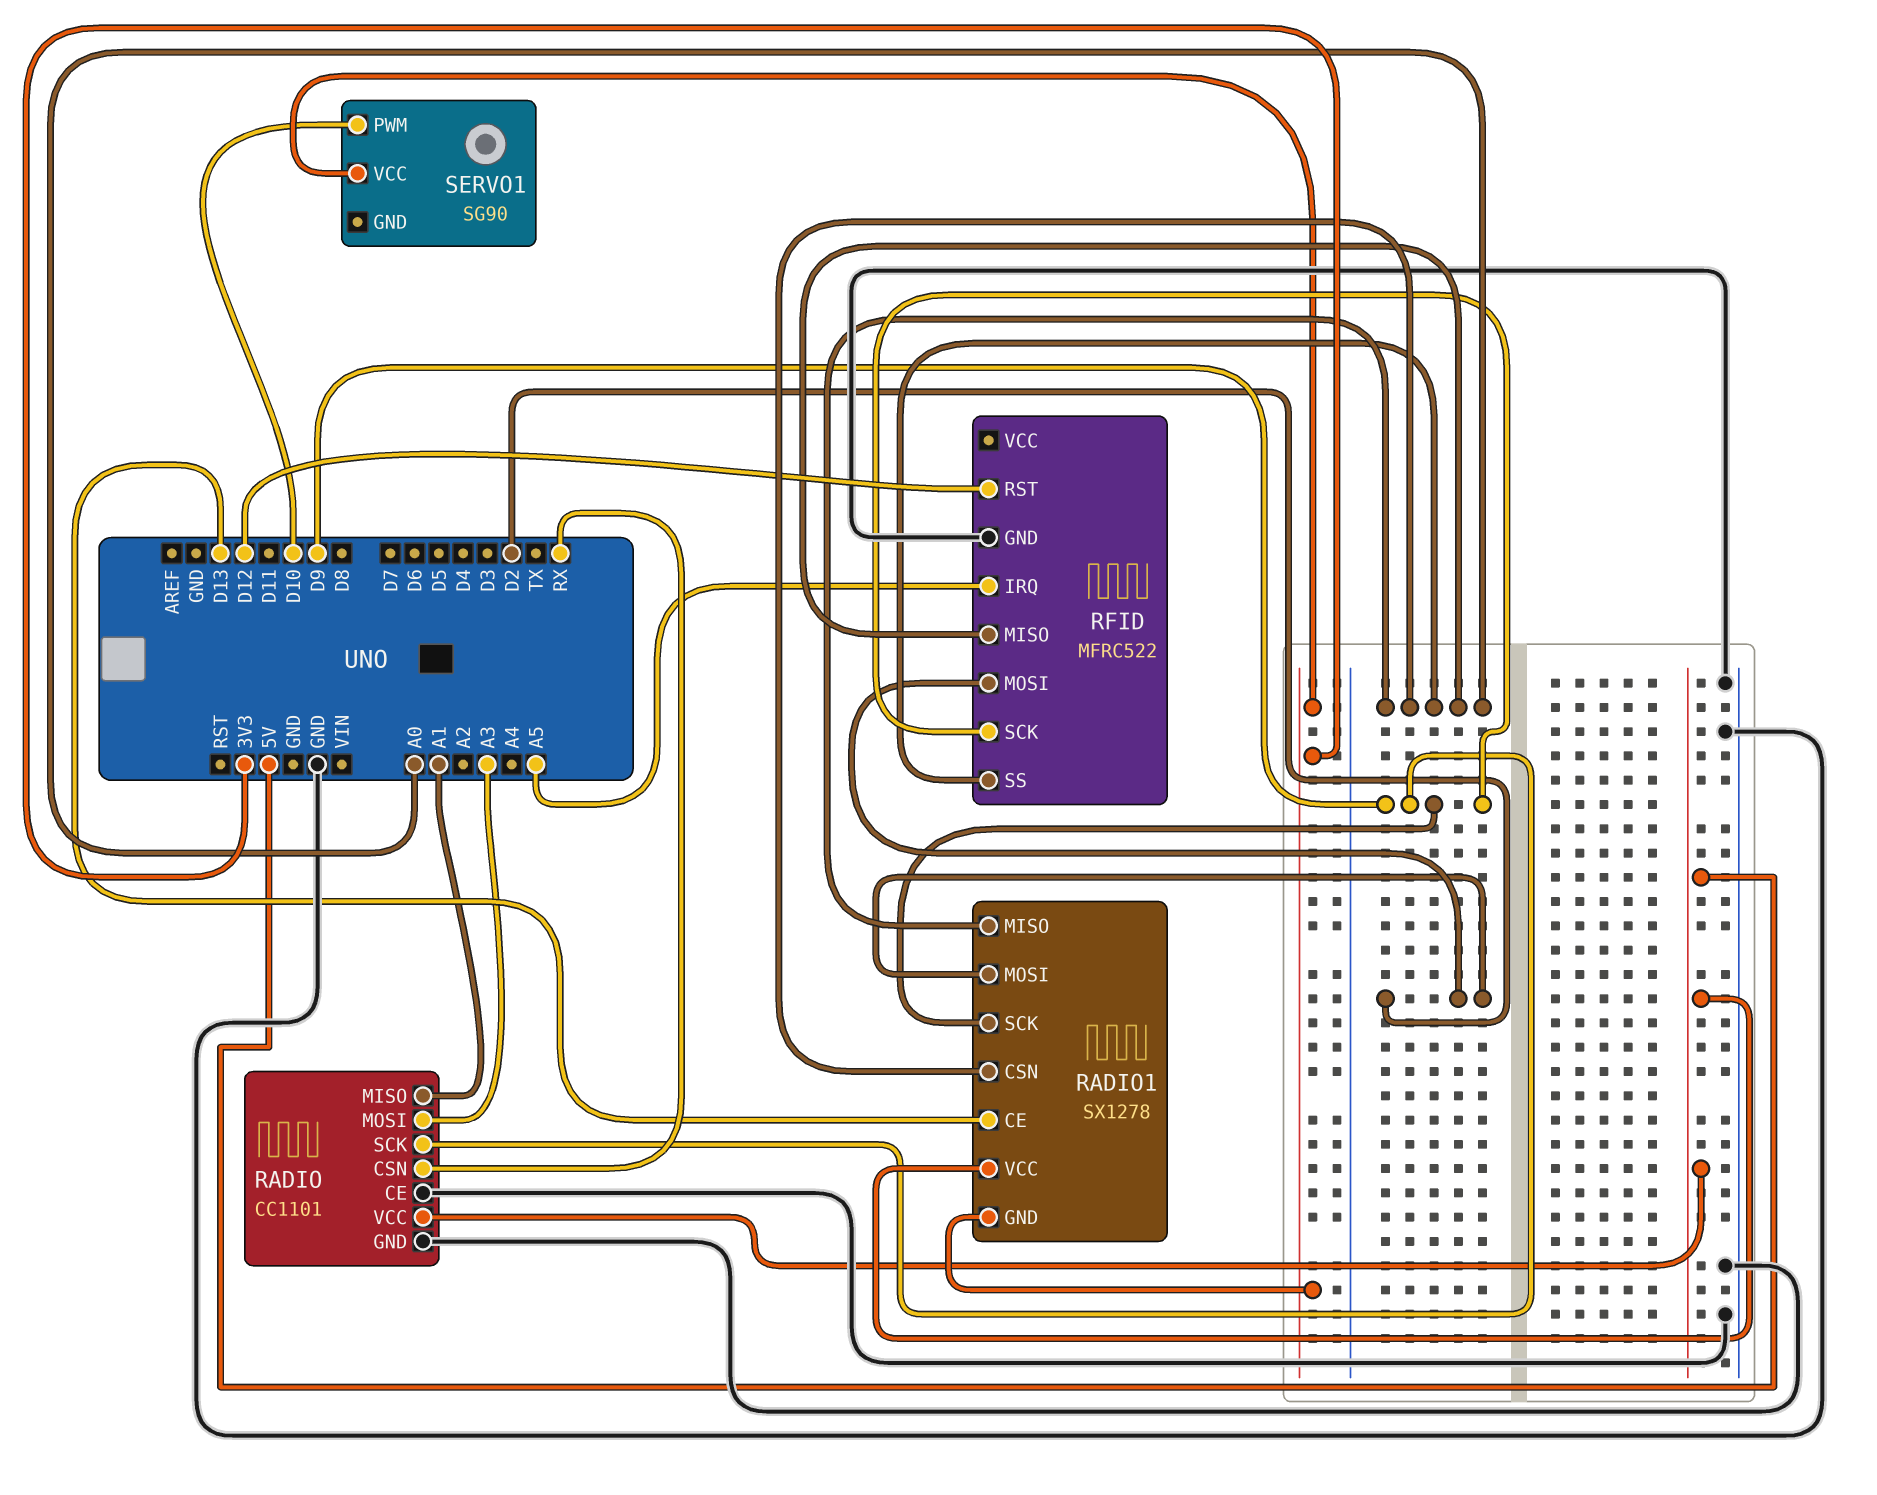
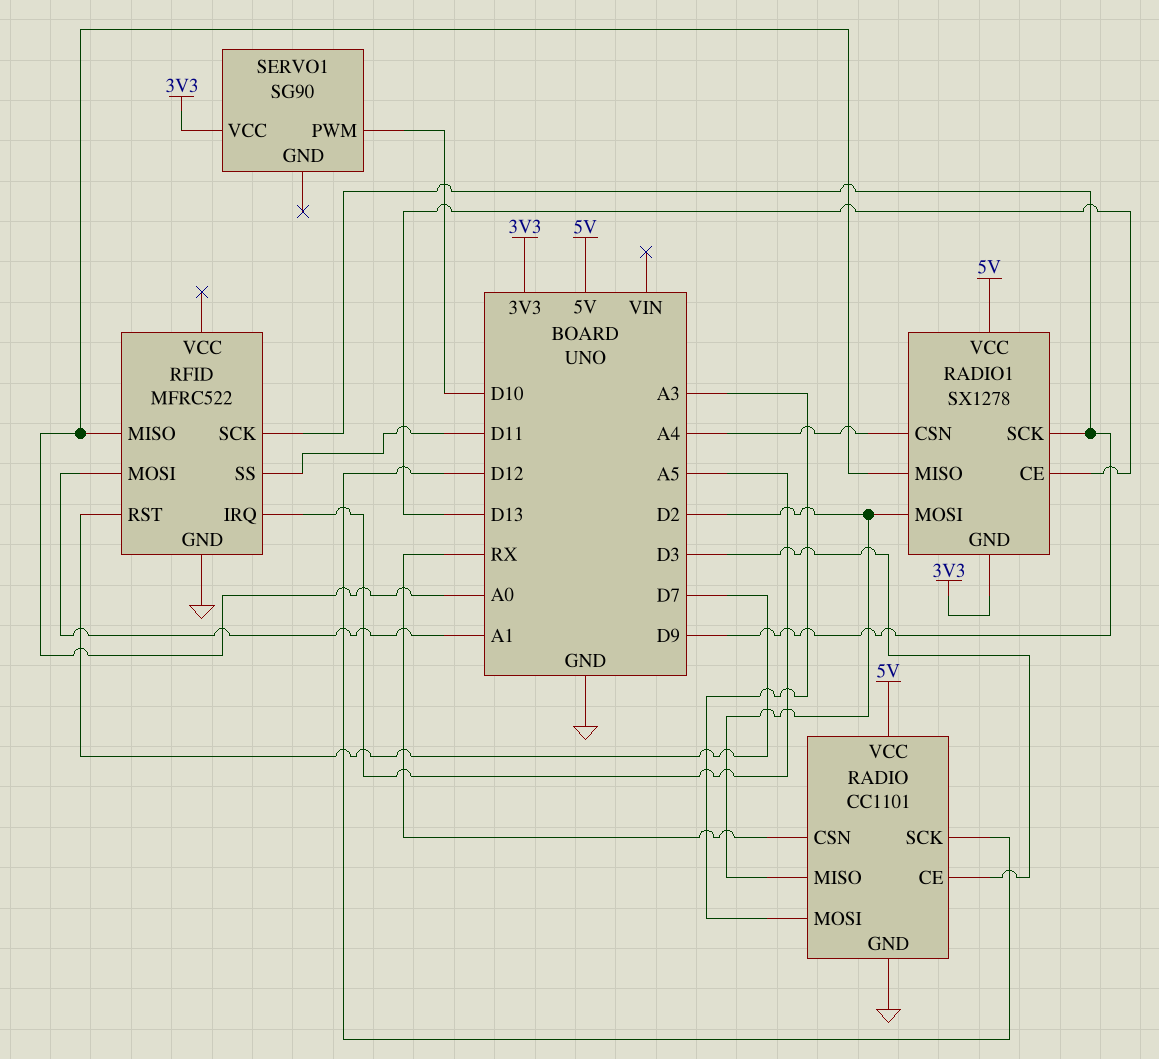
RADIO pin CE: GND -> D3
RADIO pin MISO: A1 -> D2
RADIO pin SCK: D9 -> D12
RADIO1 pin CSN: A0 -> A4
RFID pin MOSI: D2 -> A1
RFID pin RST: D12 -> D7
RFID pin SS: A0 -> D11

